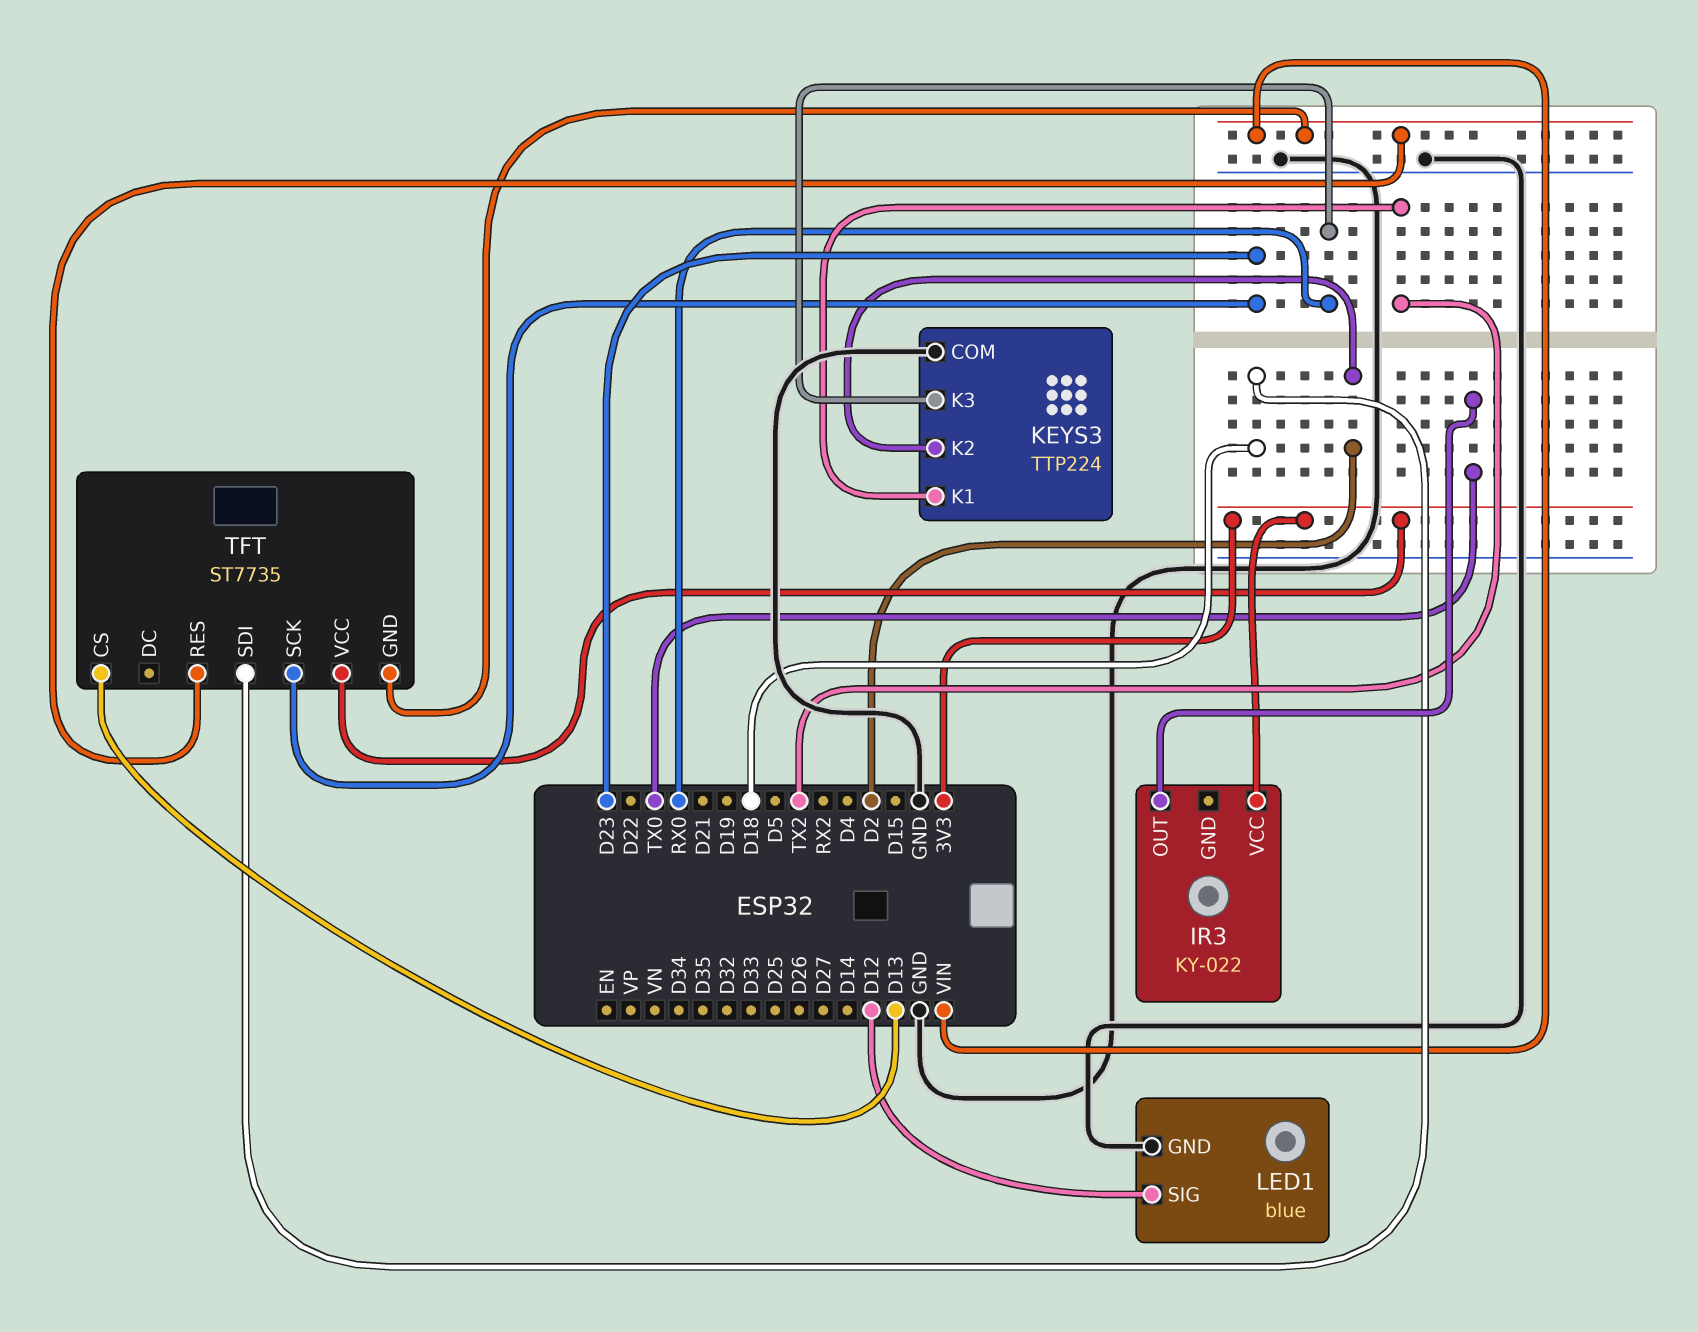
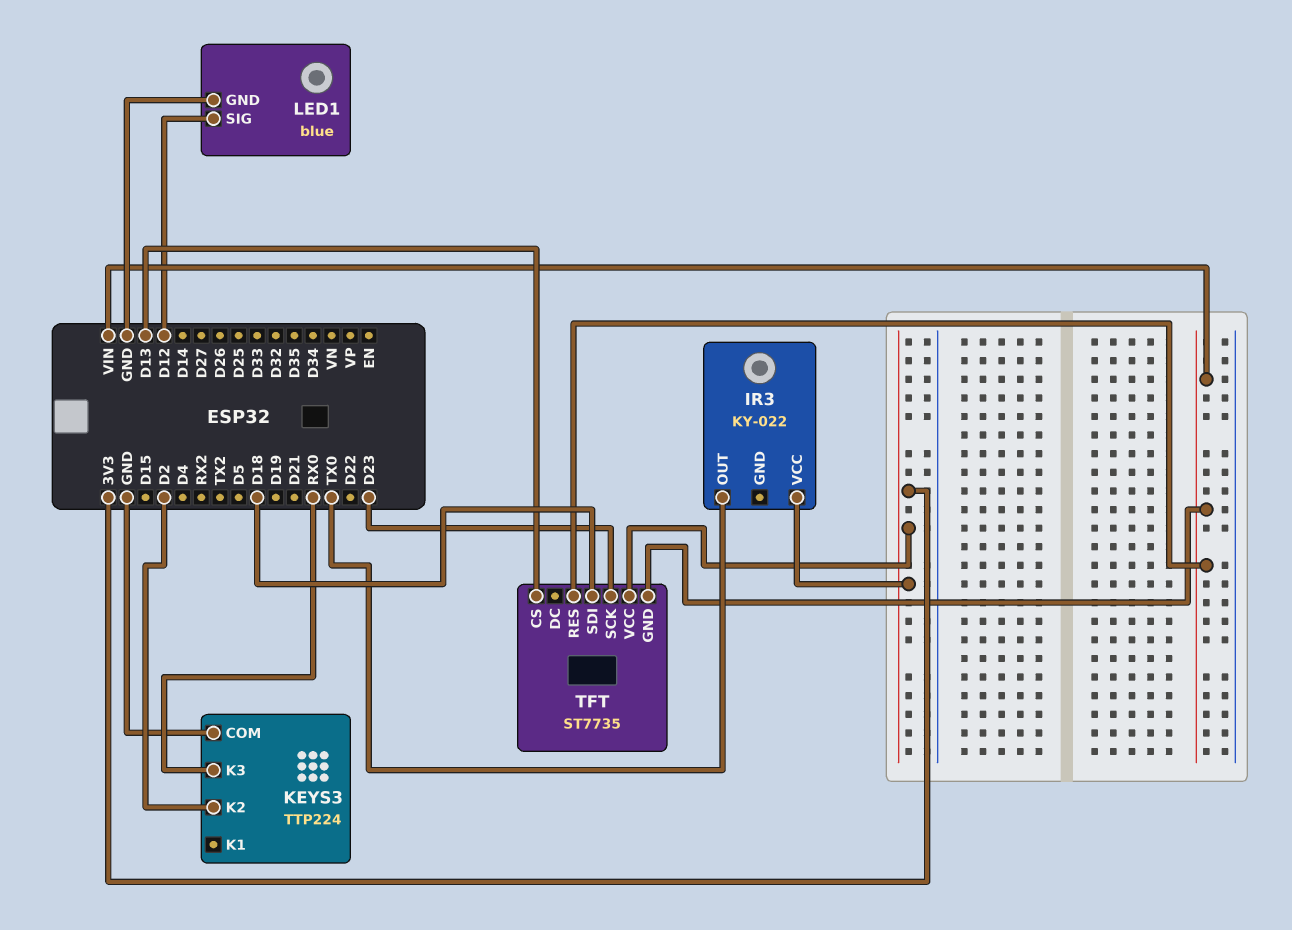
KEYS3 pin K1: TX2 -> none

